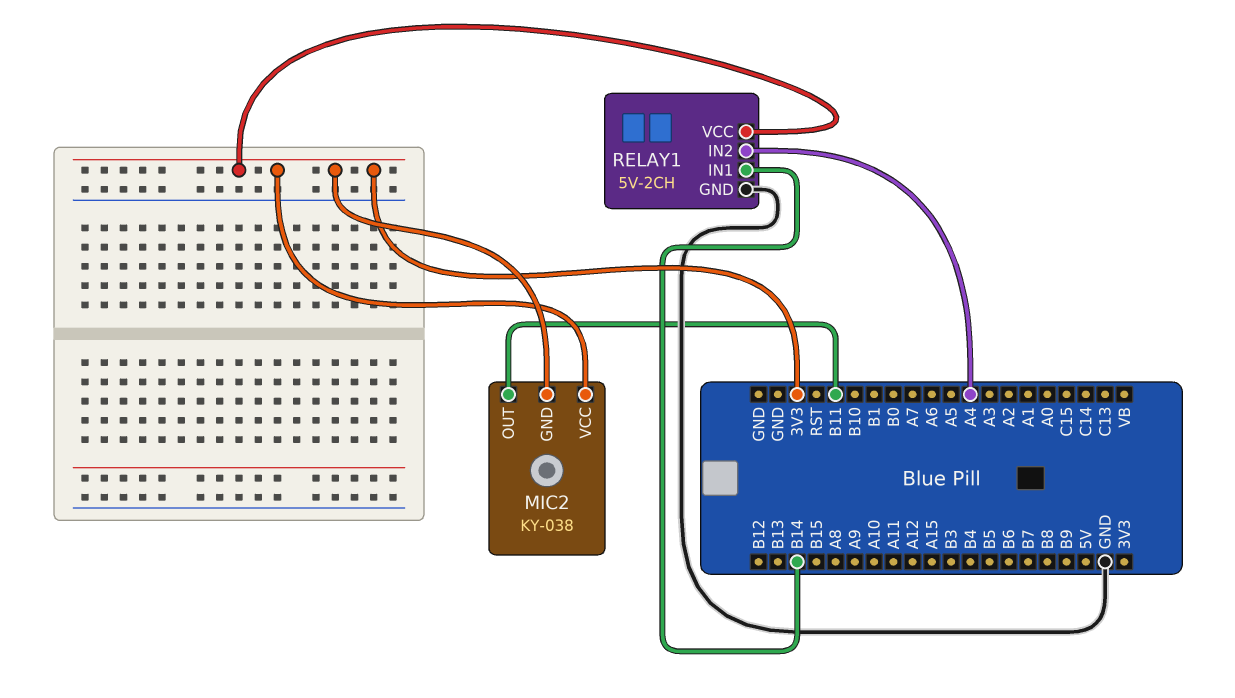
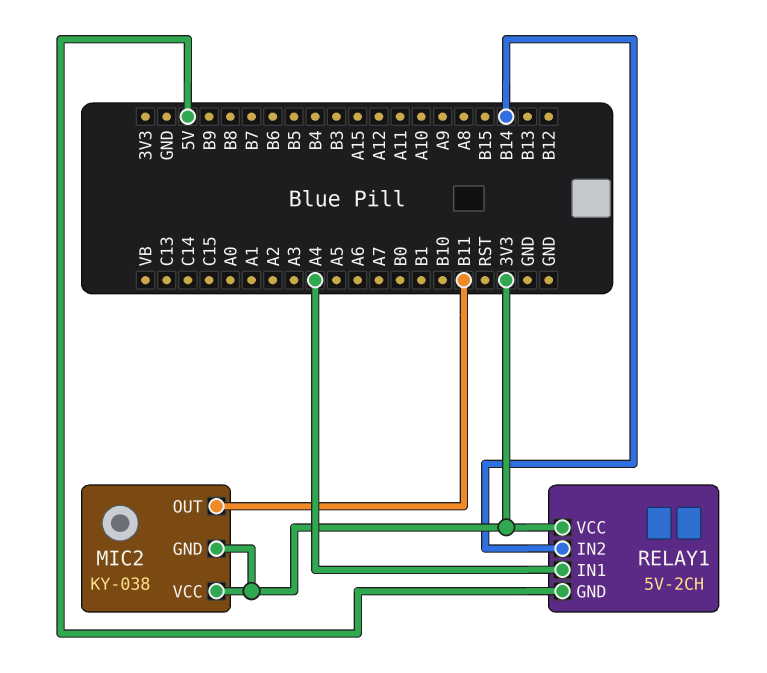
RELAY1 pin GND: GND -> 5V
RELAY1 pin IN1: B14 -> A4
RELAY1 pin IN2: A4 -> B14

